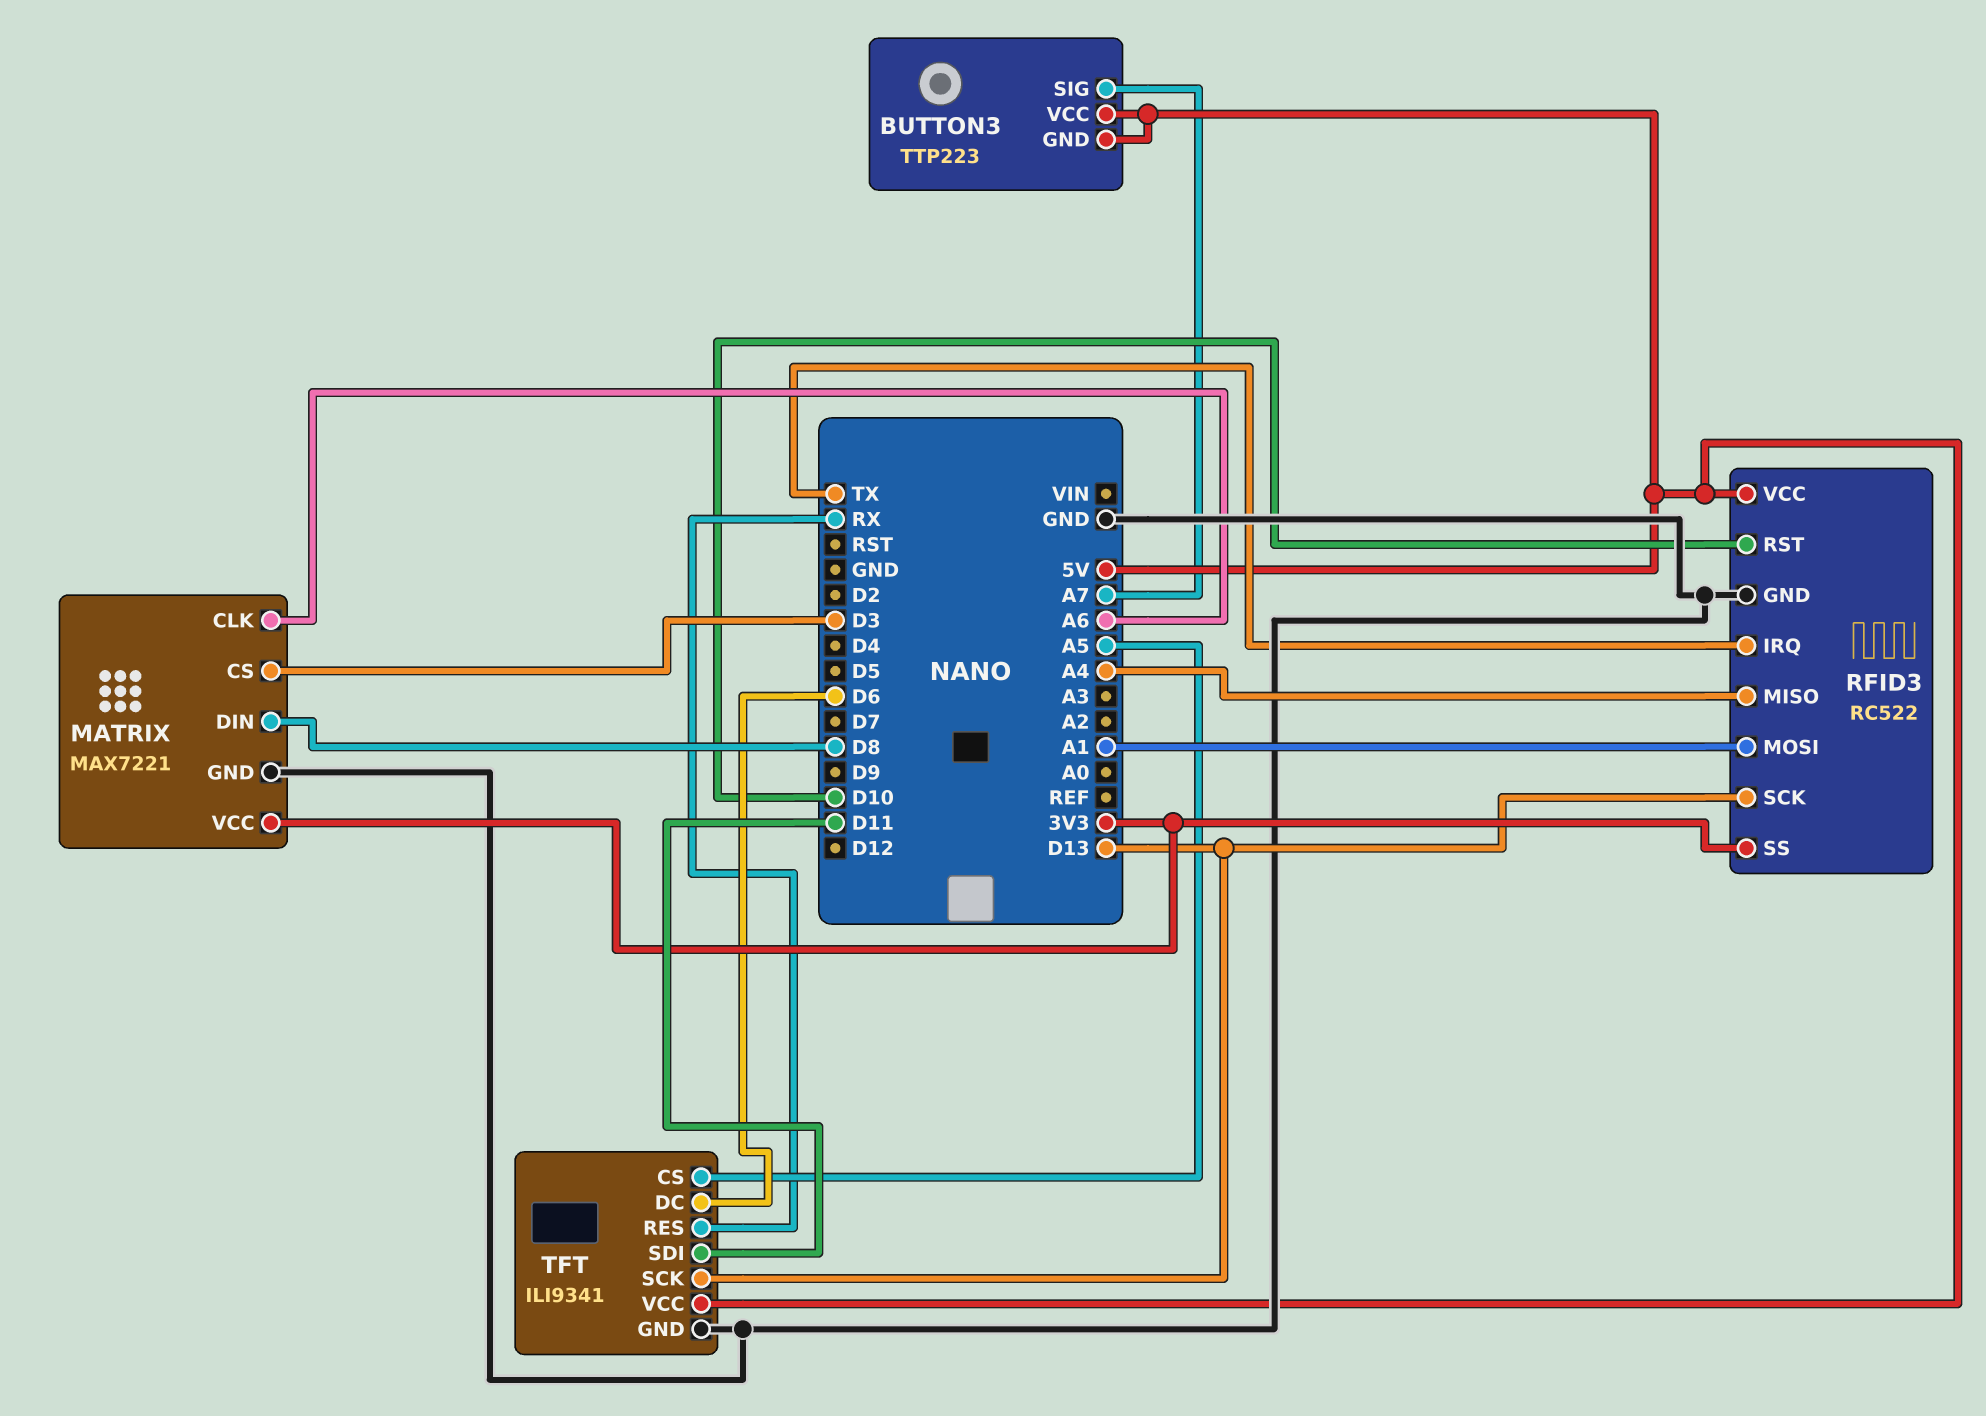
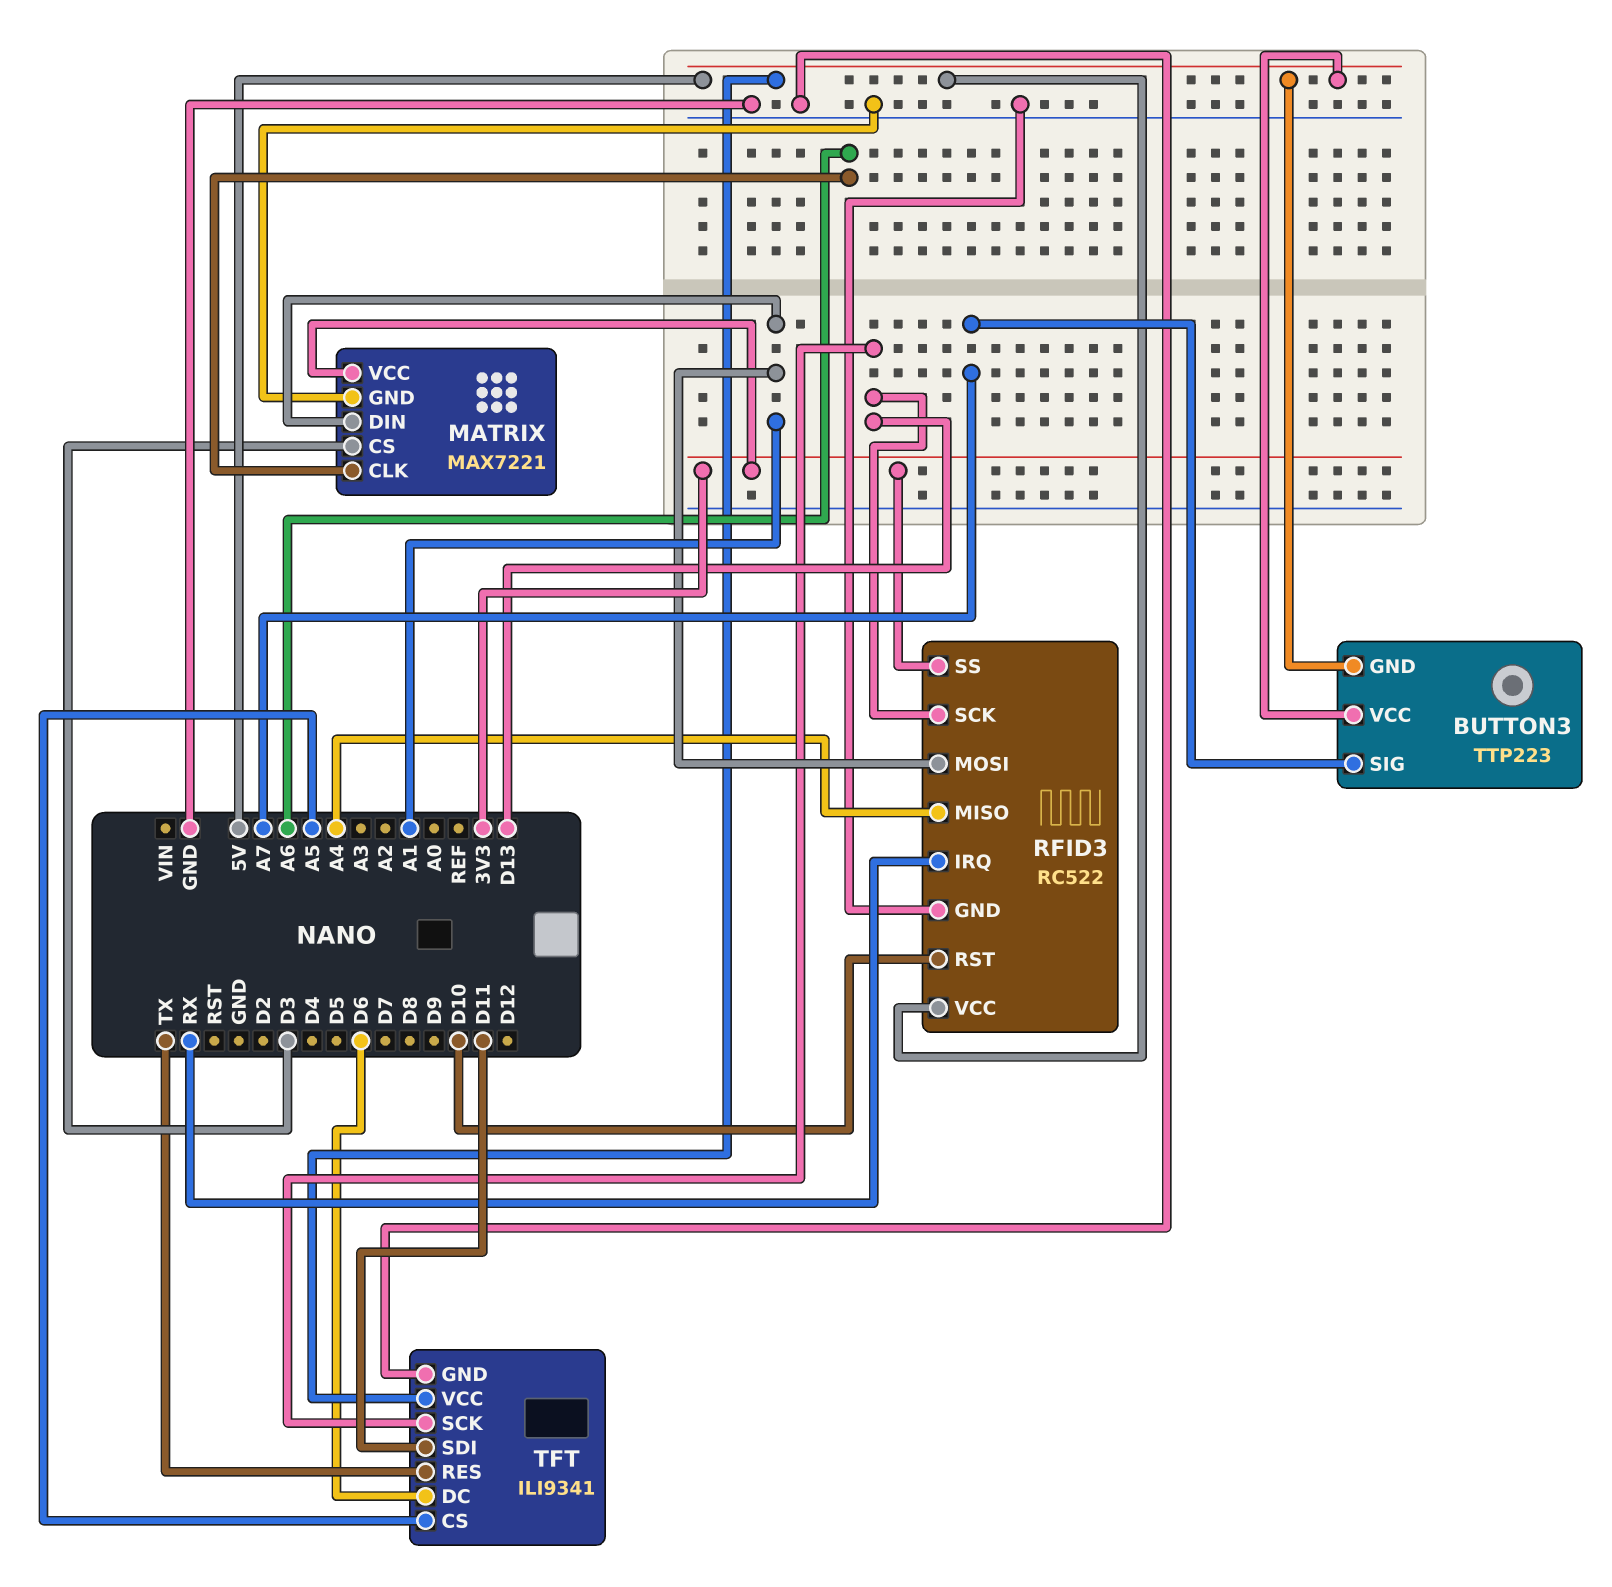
MATRIX pin DIN: D8 -> A1
RFID3 pin IRQ: TX -> RX
TFT pin RES: RX -> TX

